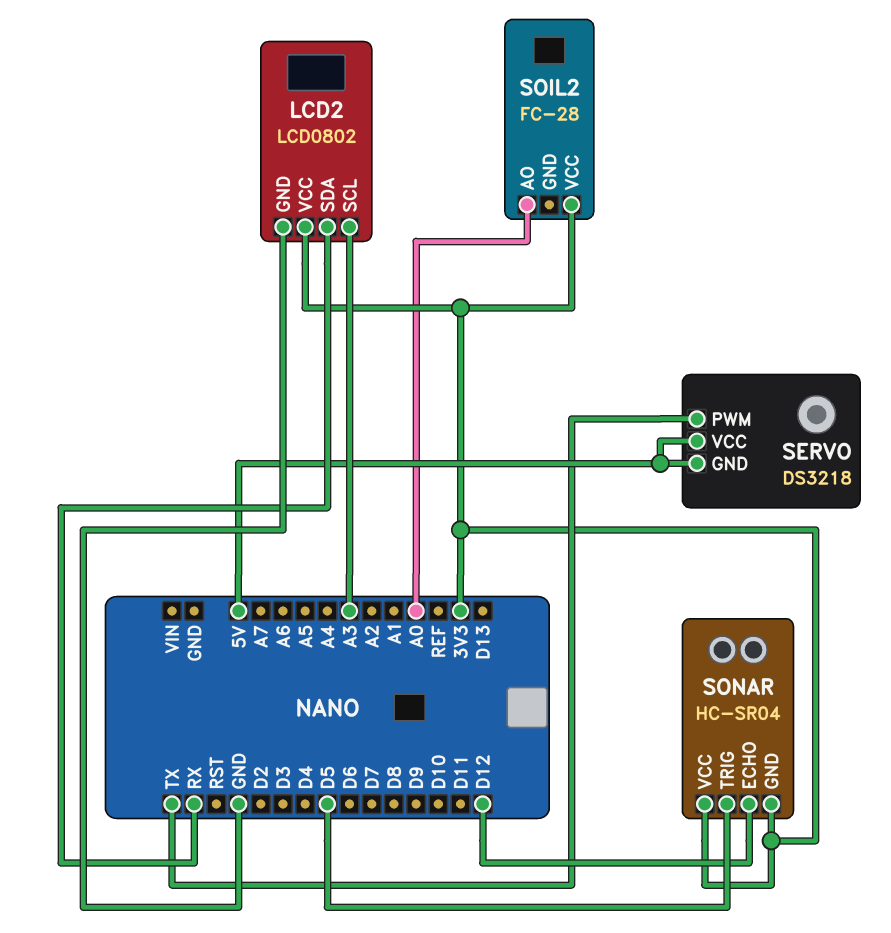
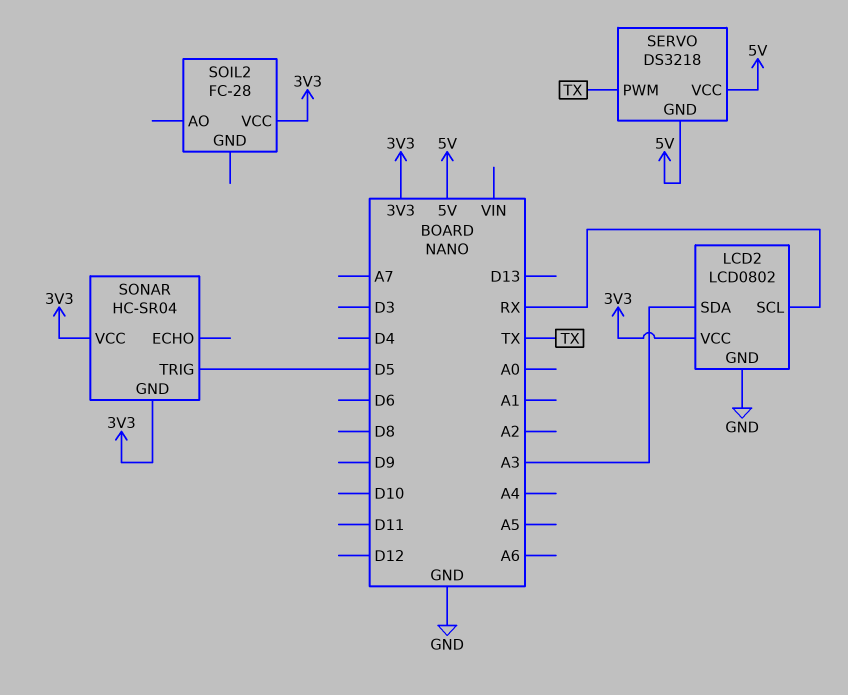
LCD2 pin SCL: A3 -> RX
LCD2 pin SDA: RX -> A3
SOIL2 pin AO: A0 -> none
SONAR pin ECHO: D12 -> none

